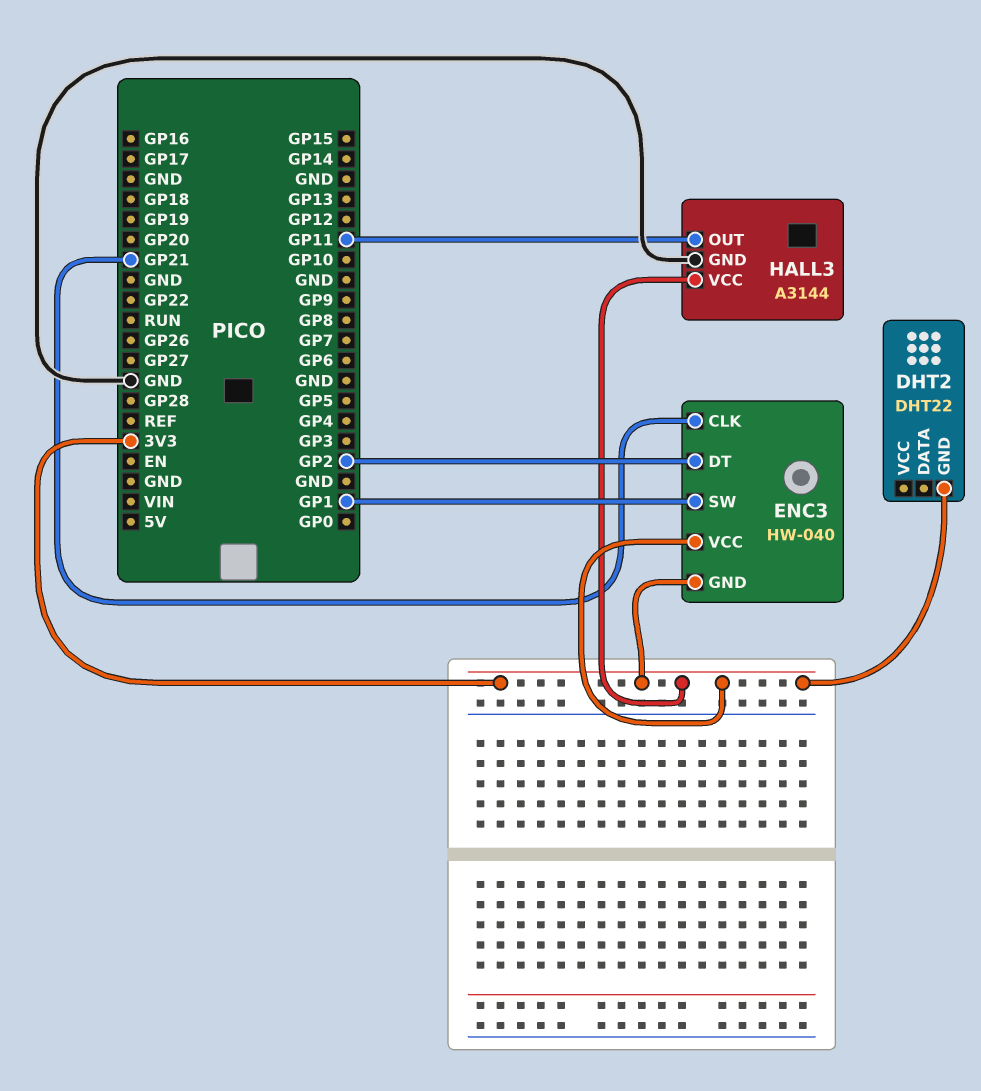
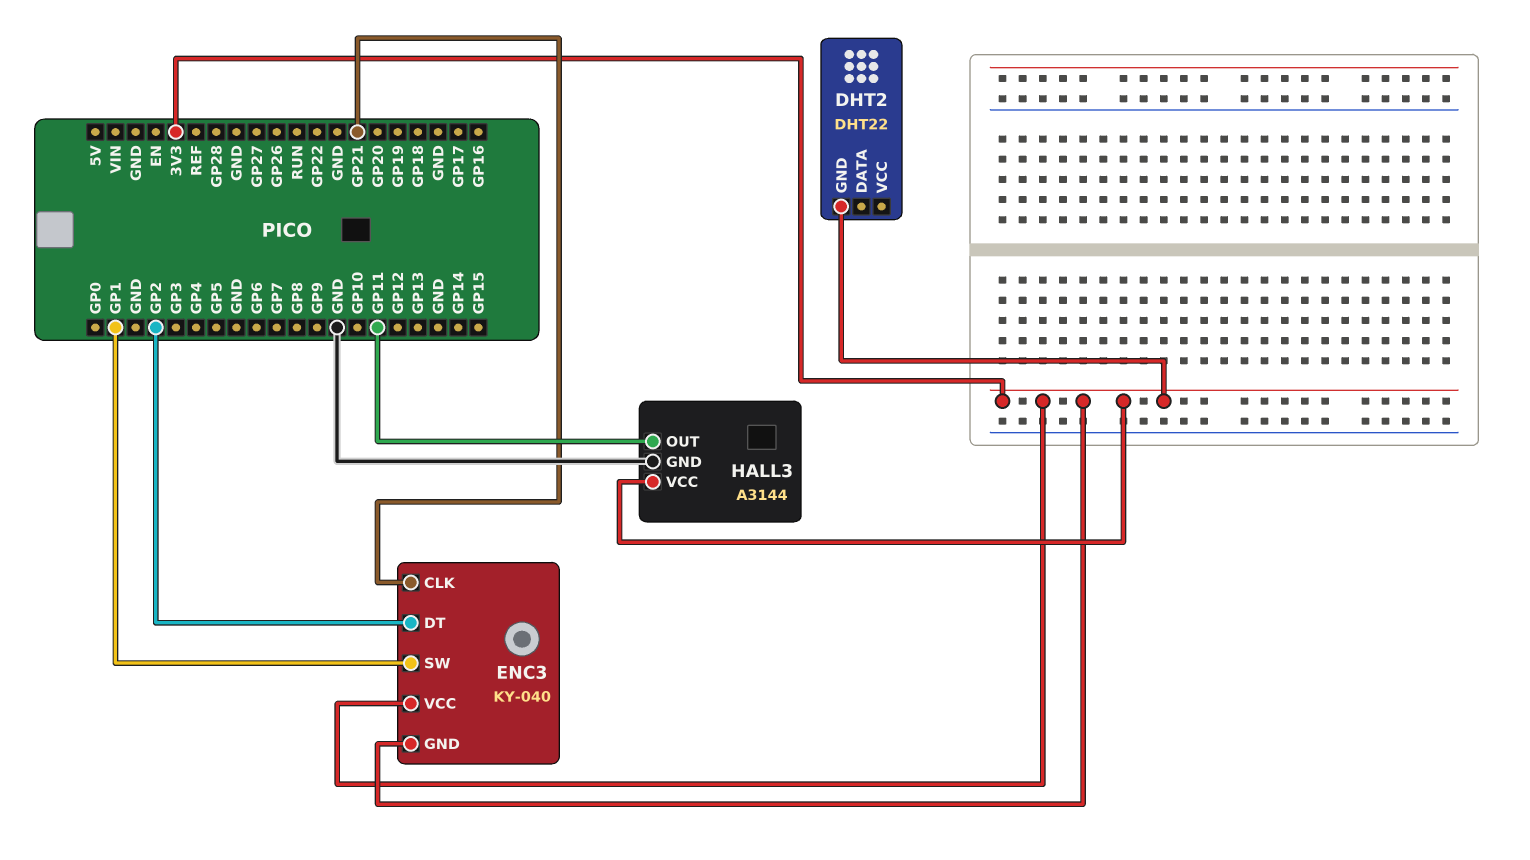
ENC3: HW-040 -> KY-040

